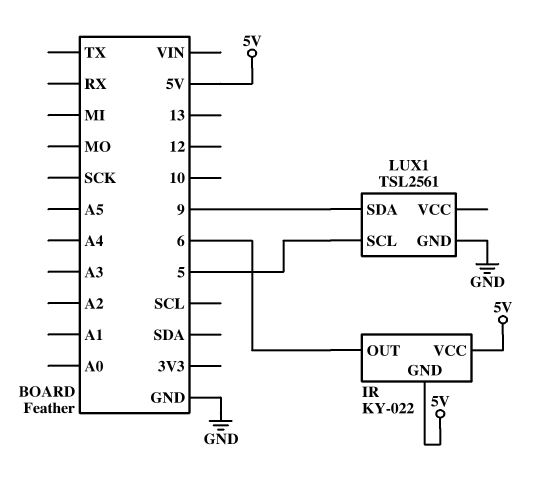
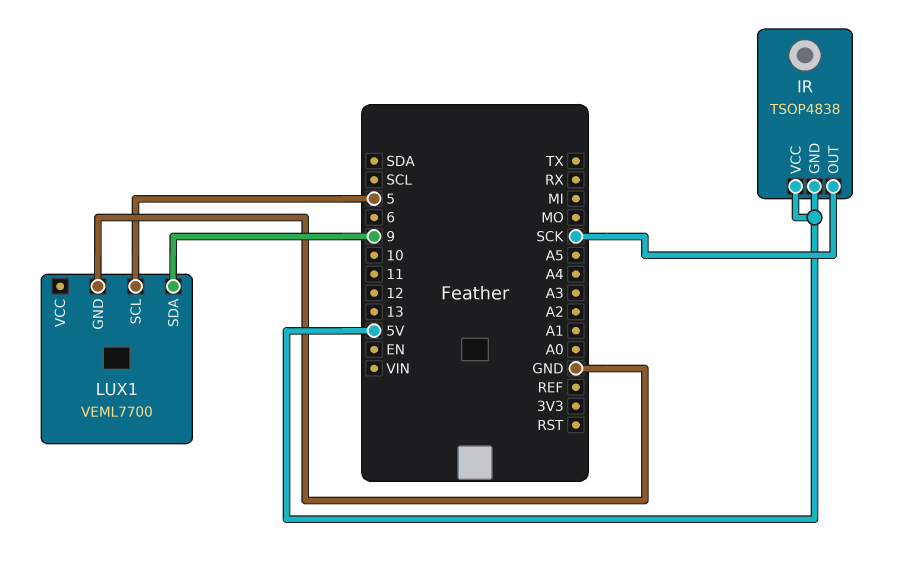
IR: KY-022 -> TSOP4838
IR pin OUT: 6 -> SCK
LUX1: TSL2561 -> VEML7700

